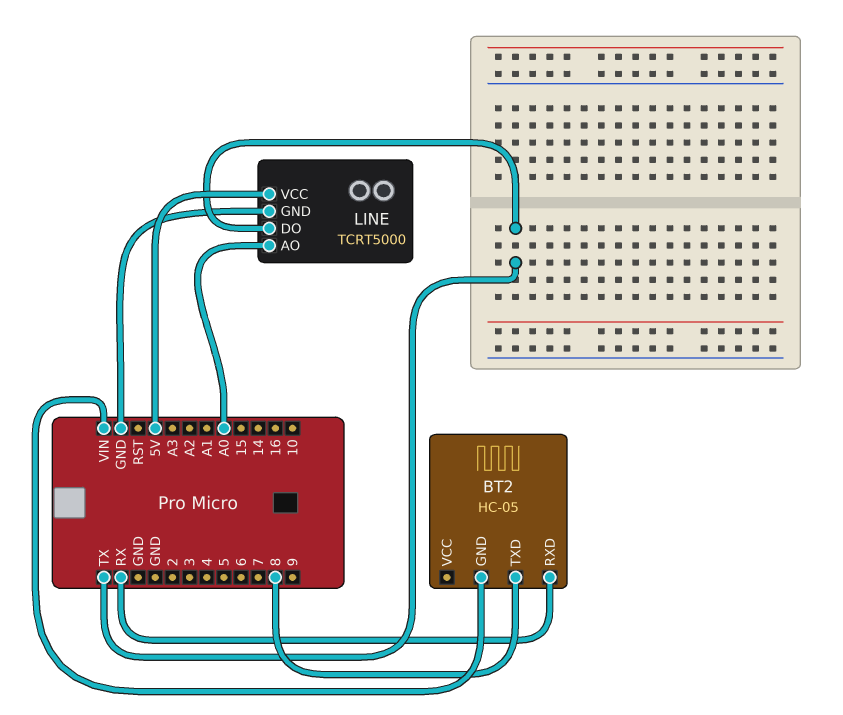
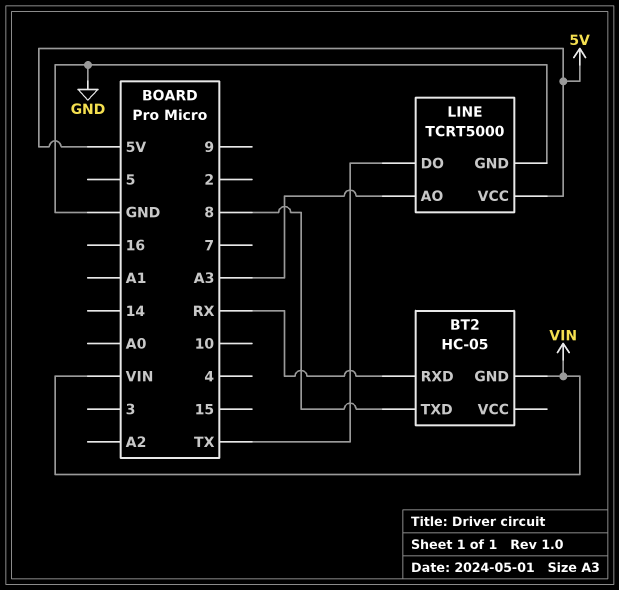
LINE pin AO: A0 -> A3

